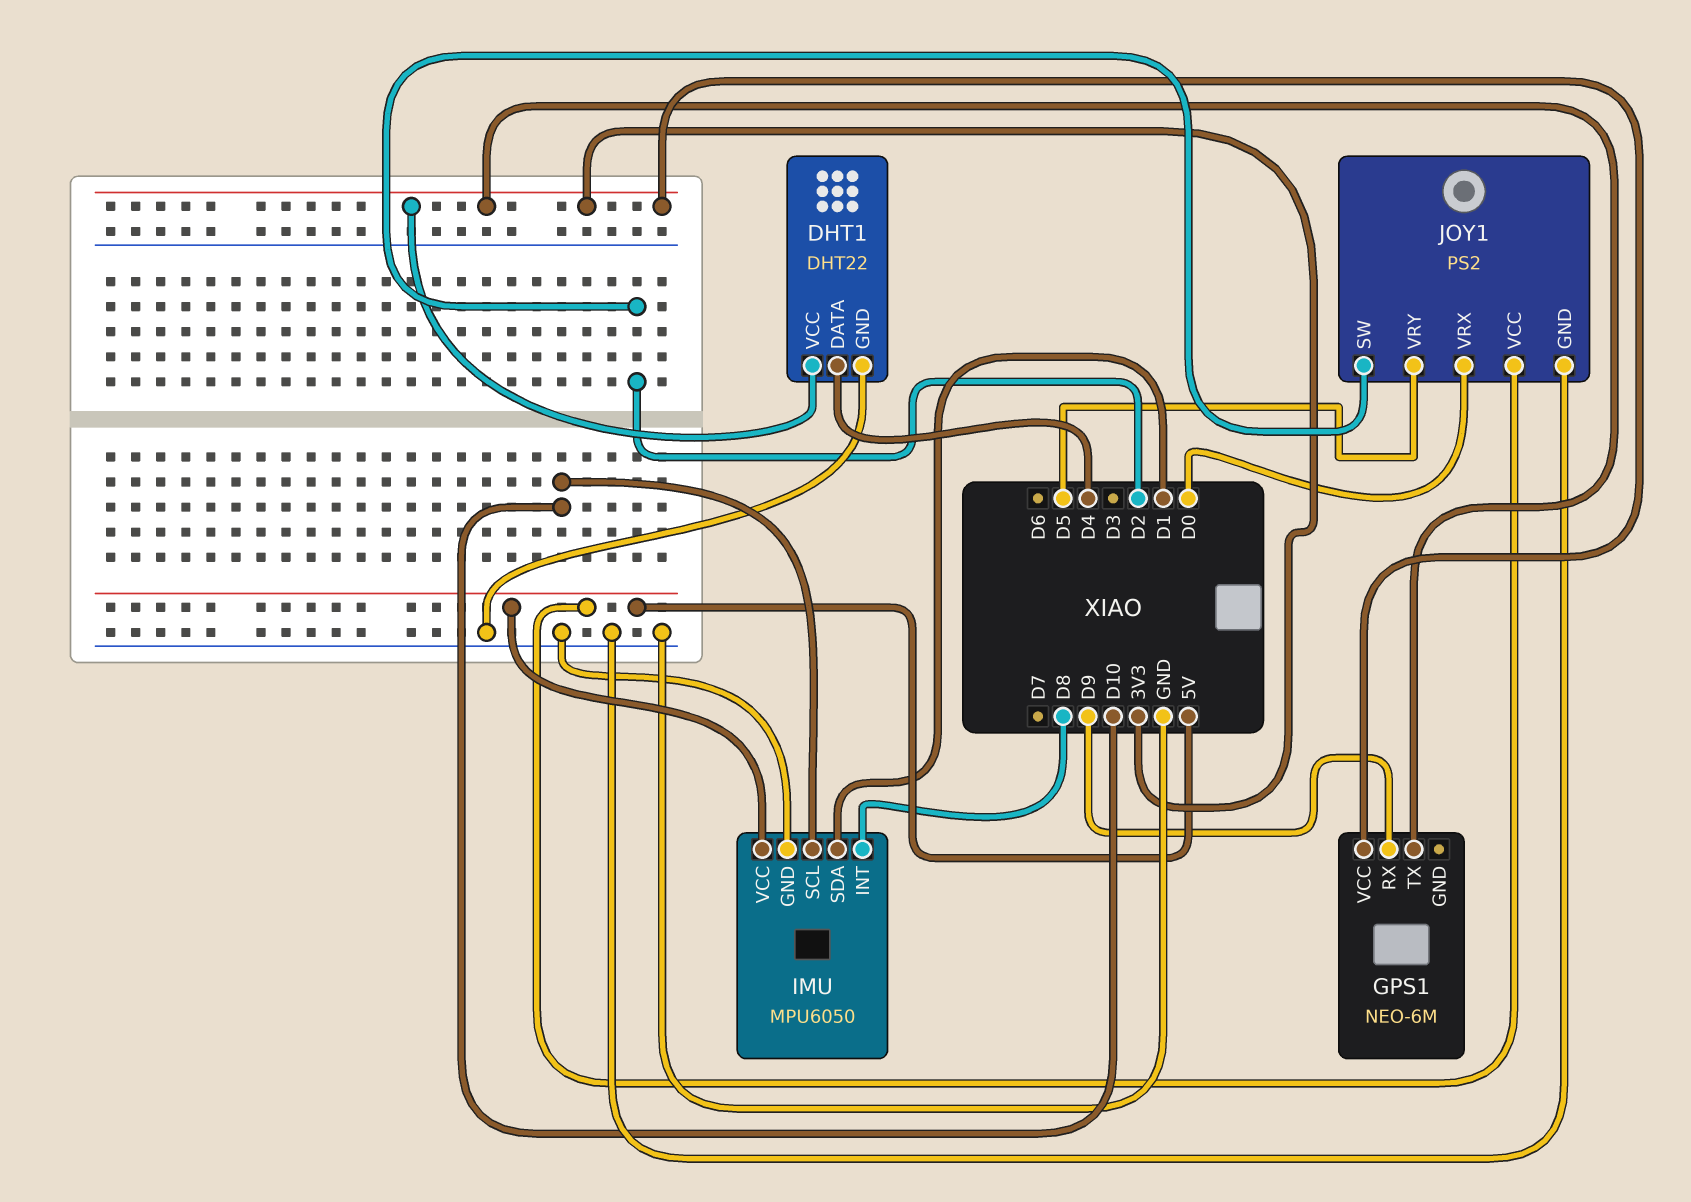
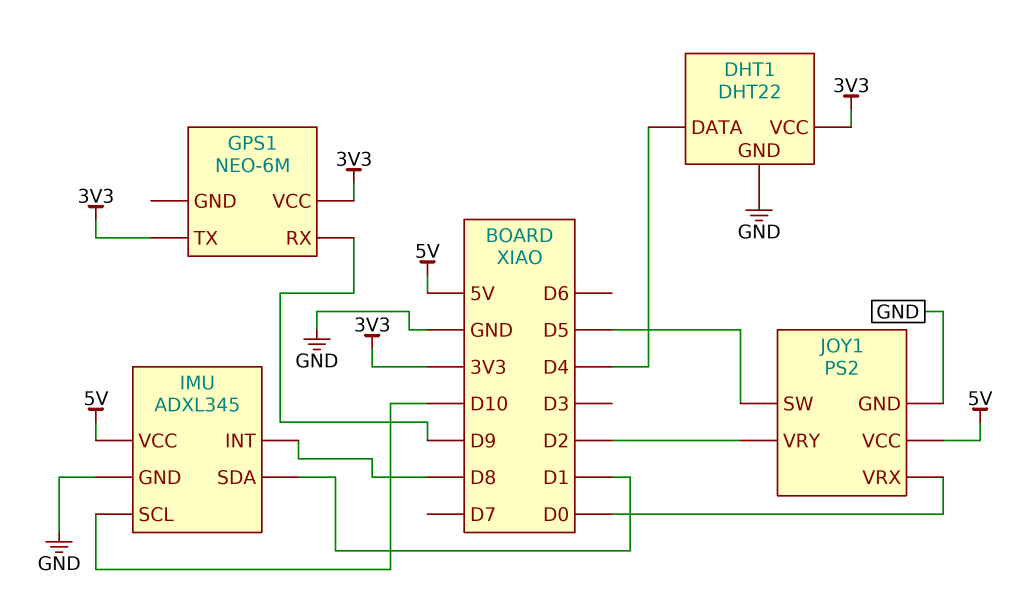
IMU: MPU6050 -> ADXL345
JOY1 pin SW: D2 -> D5
JOY1 pin VRY: D5 -> D2

